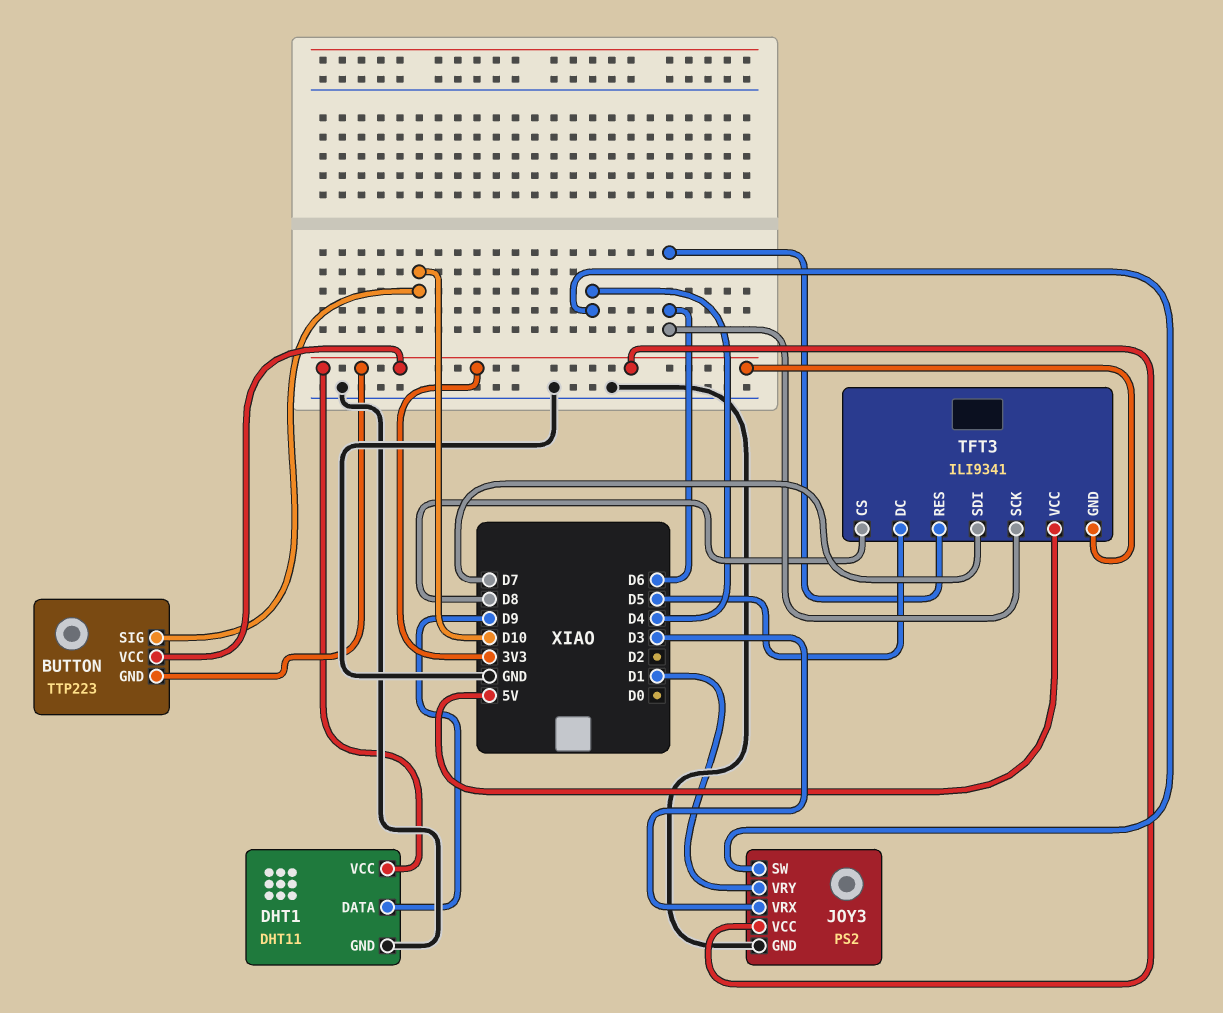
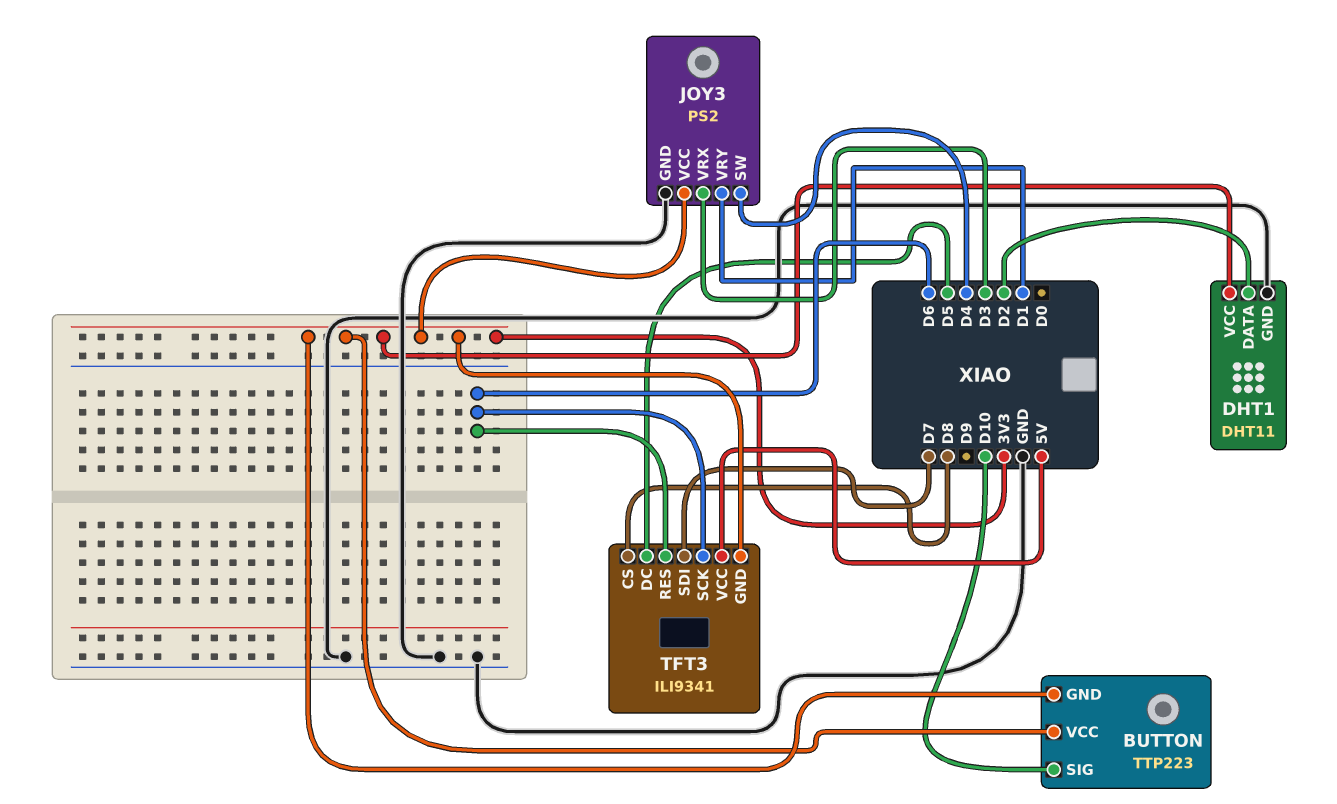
DHT1 pin DATA: D9 -> D2

